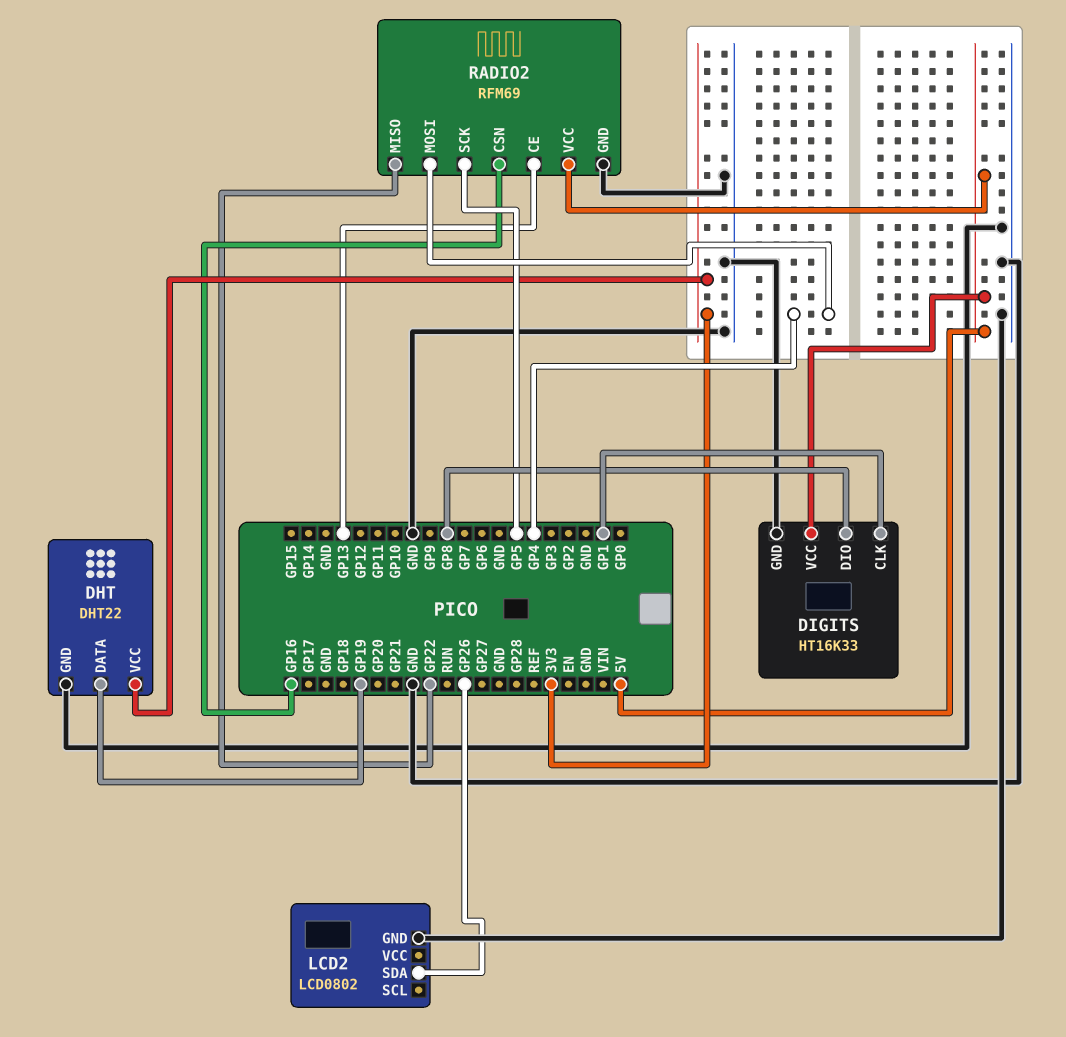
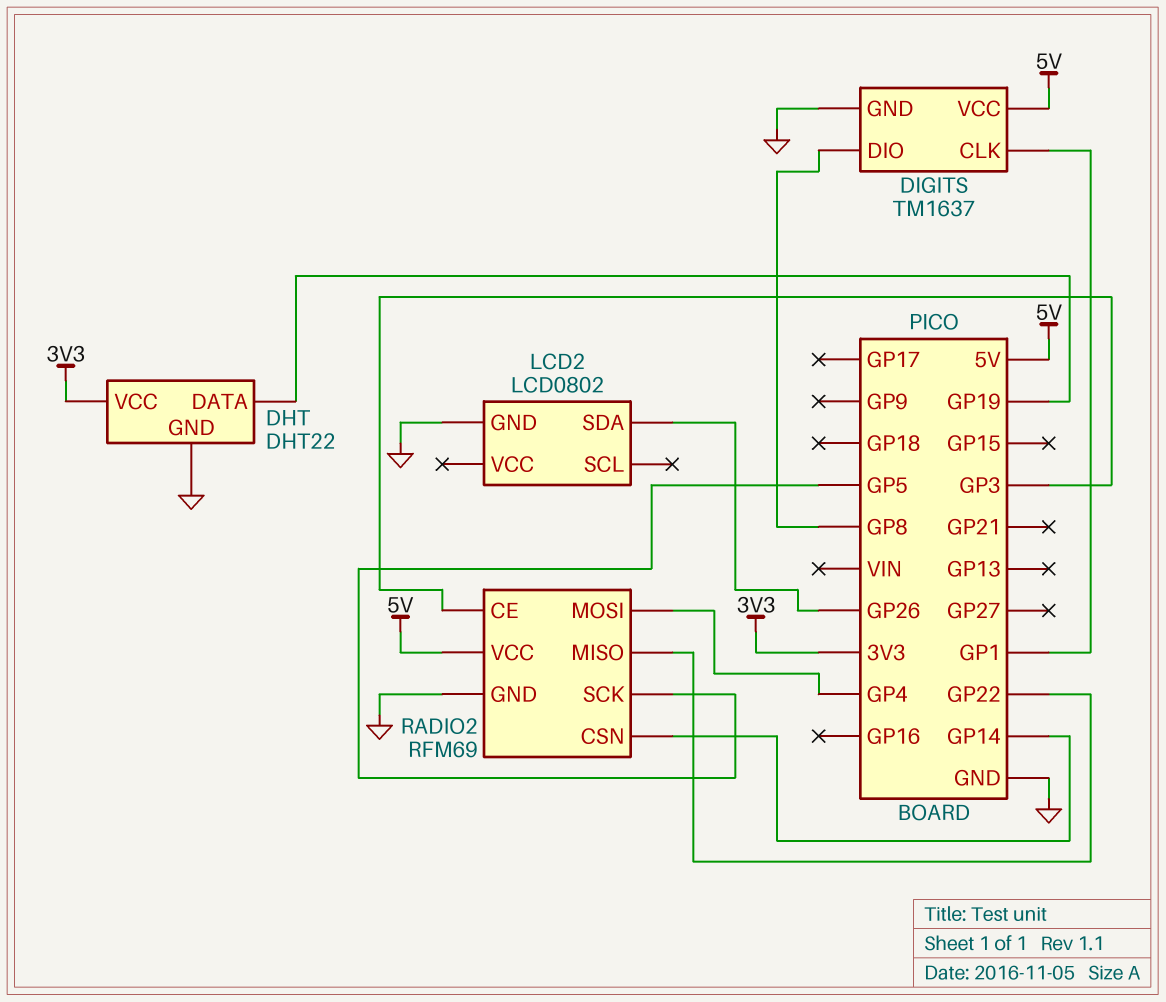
DIGITS: HT16K33 -> TM1637
RADIO2 pin CE: GP13 -> GP3
RADIO2 pin CSN: GP16 -> GP14

